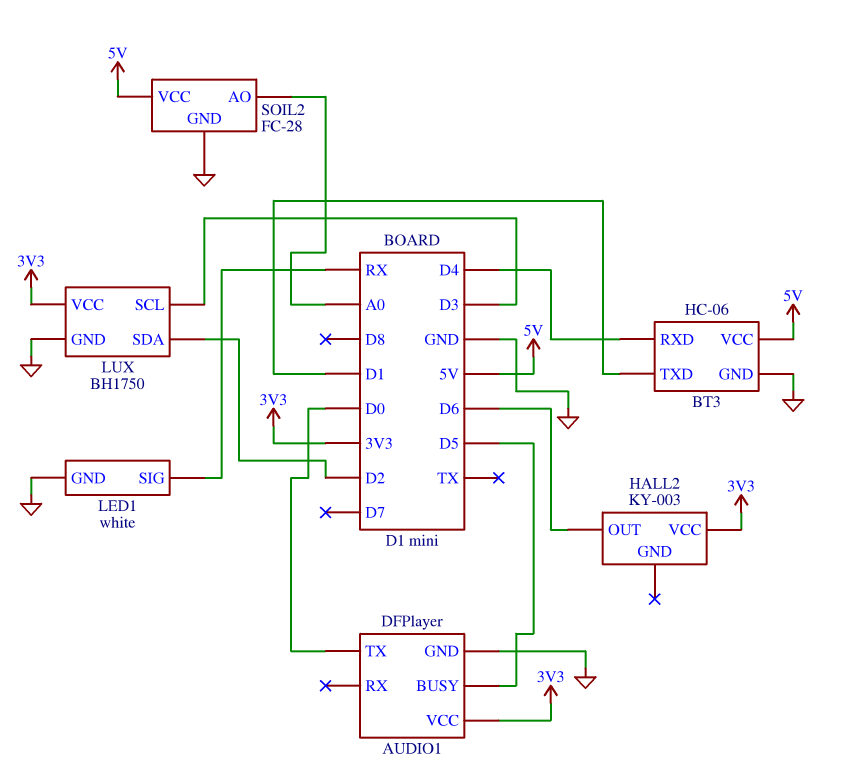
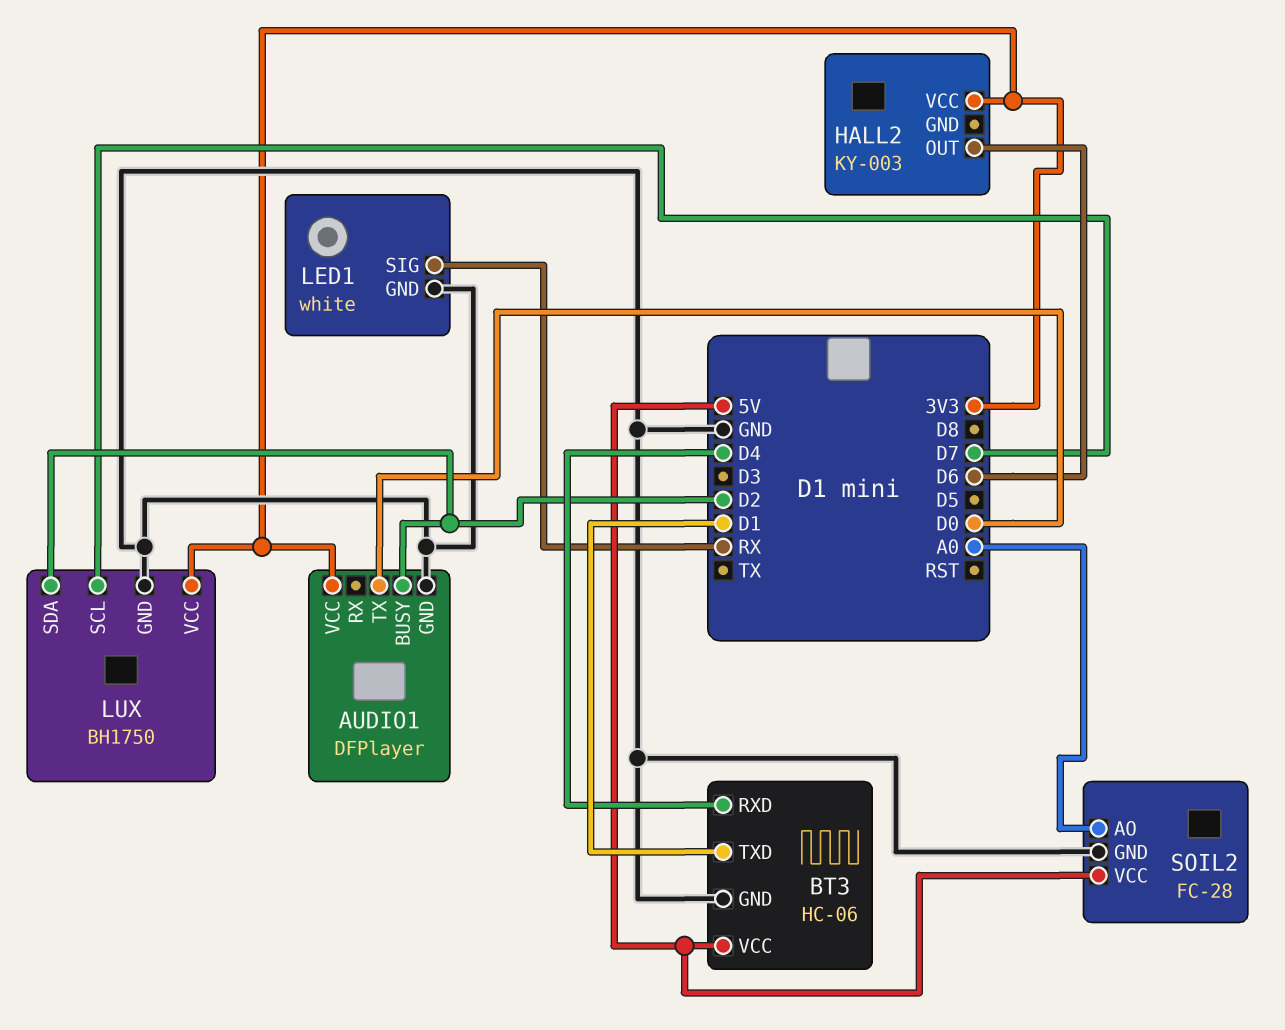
AUDIO1 pin BUSY: D5 -> D2
LUX pin SCL: D3 -> D7

